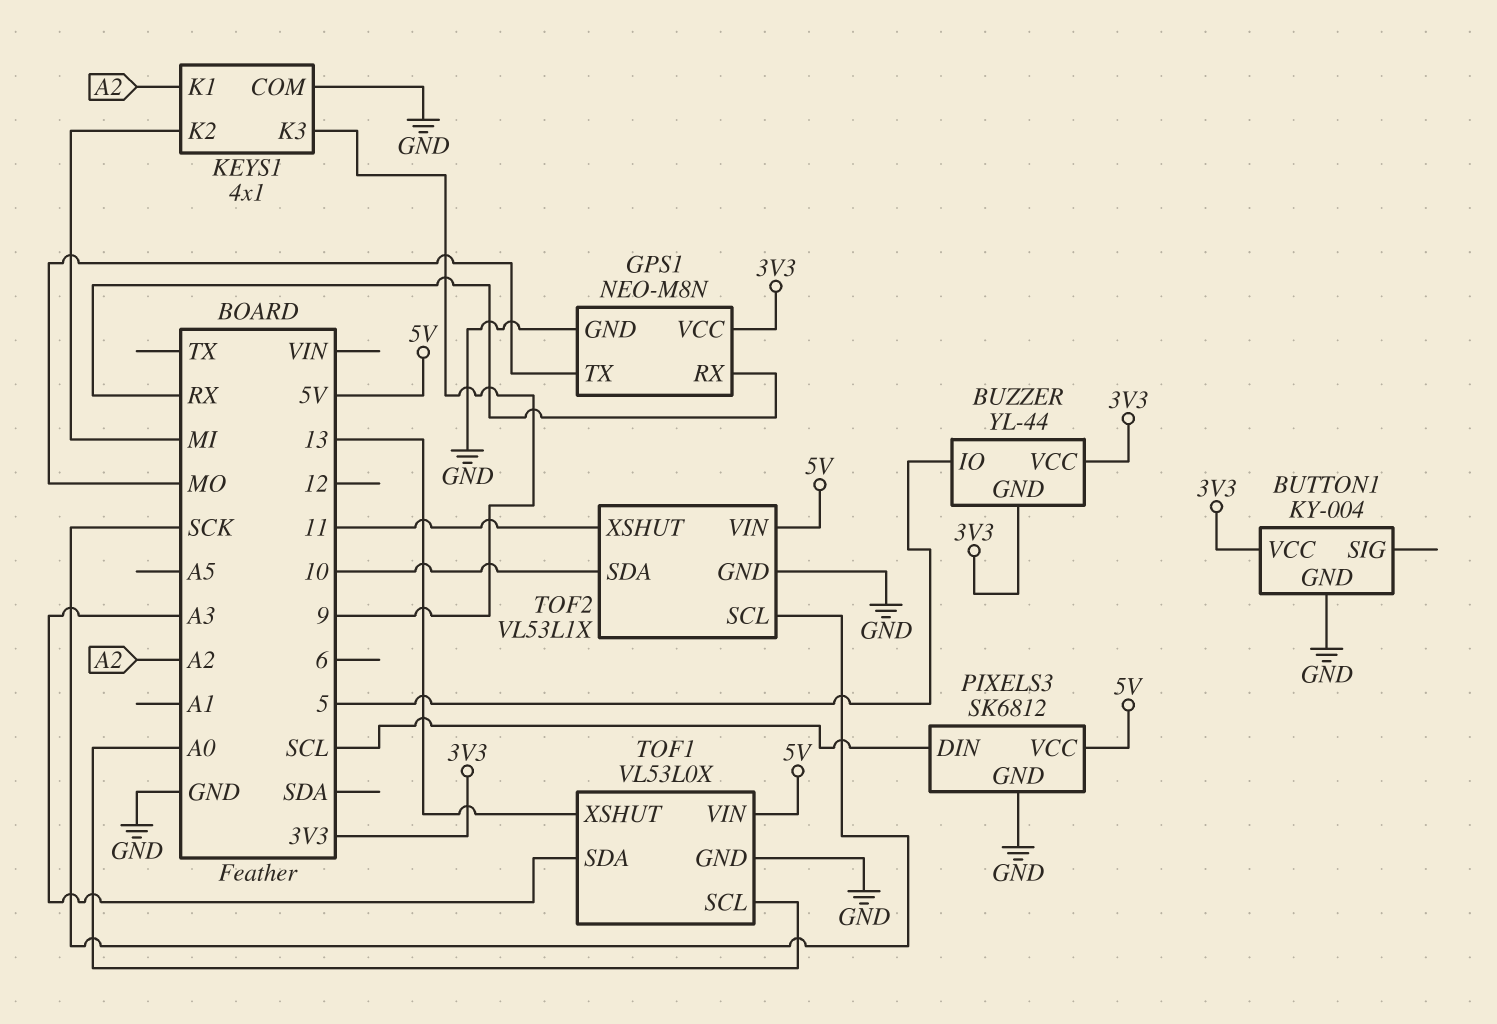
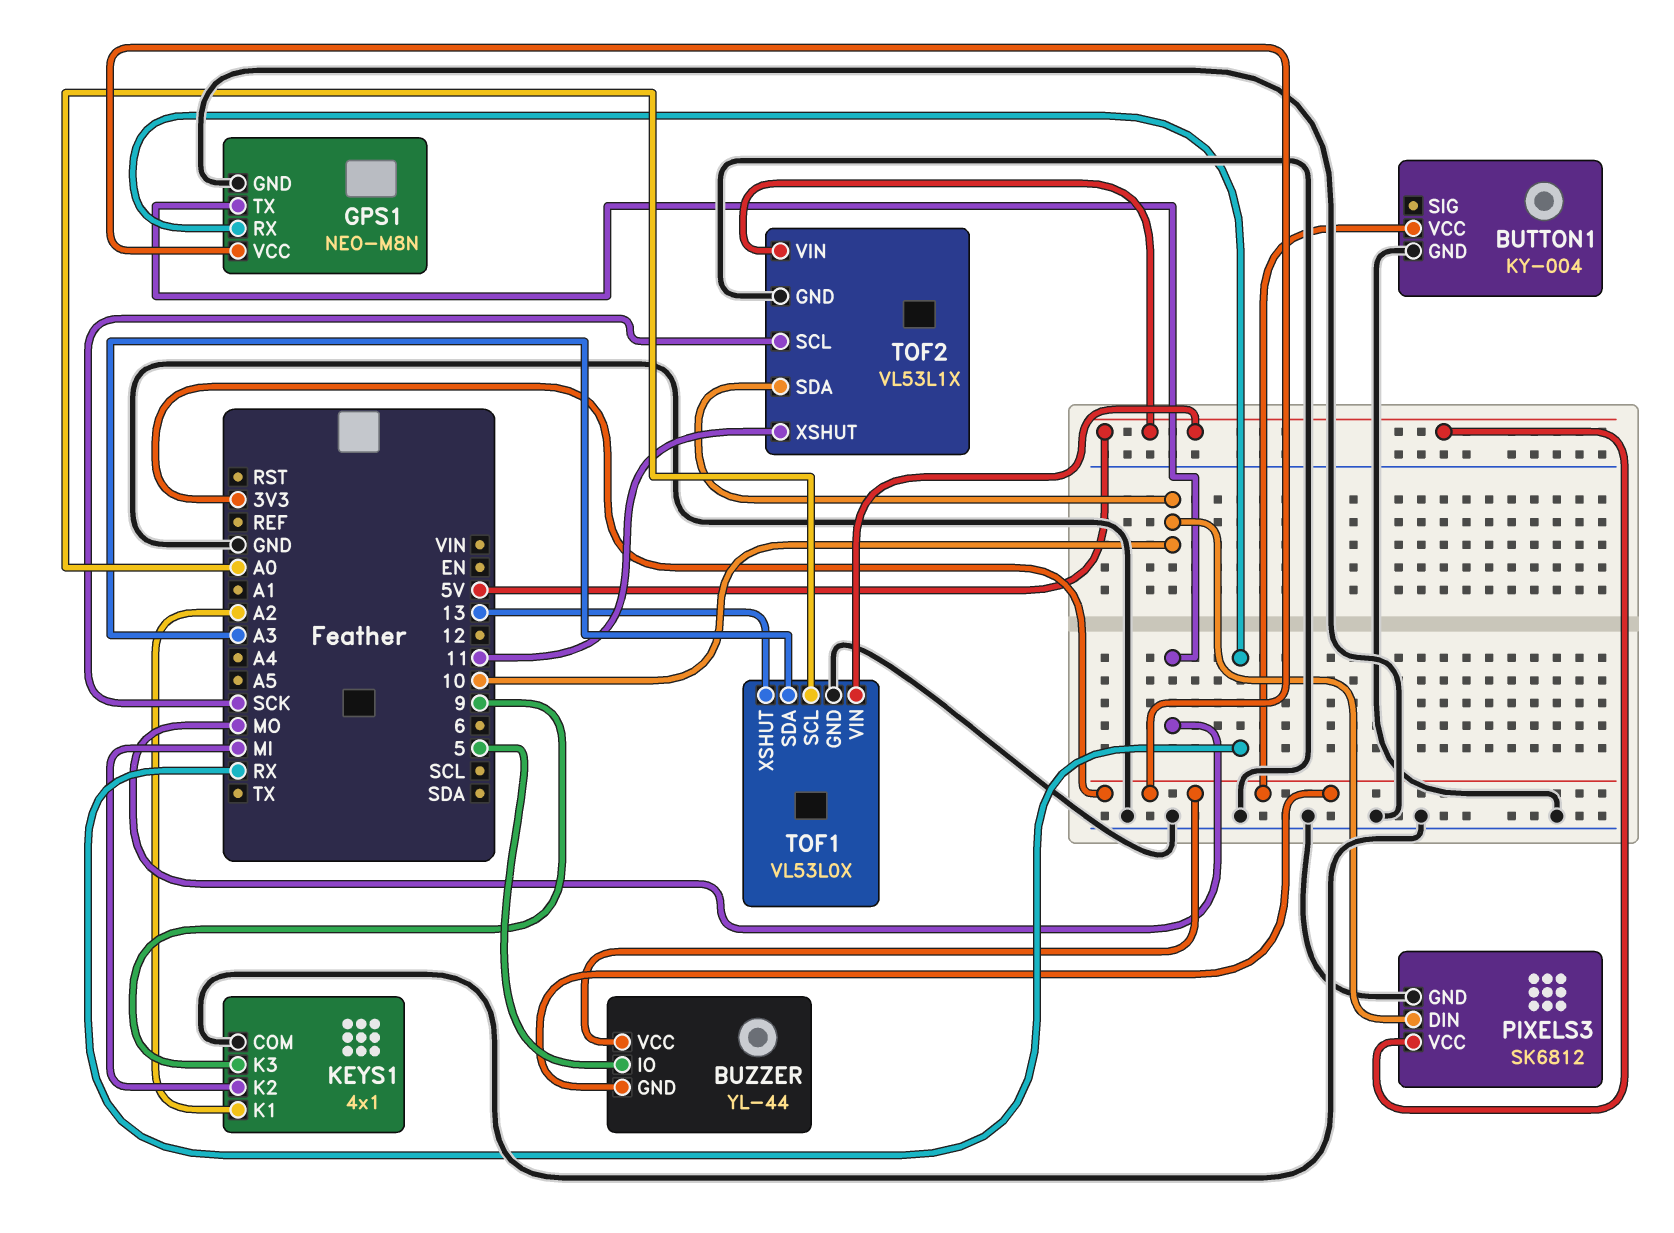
PIXELS3 pin DIN: SCL -> 10

